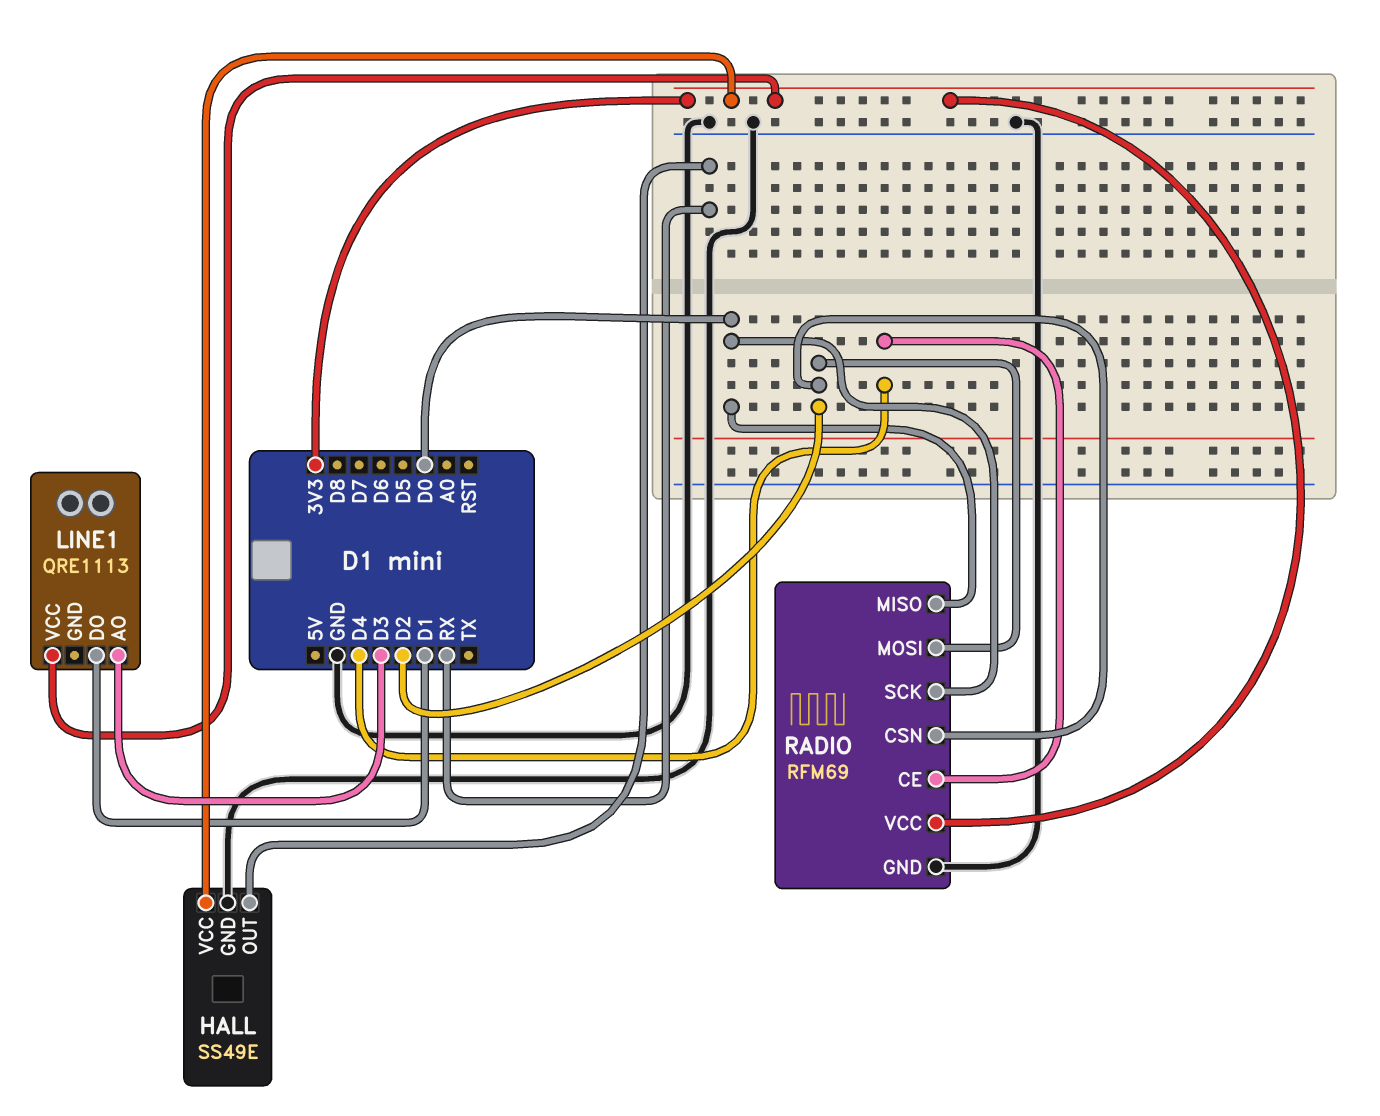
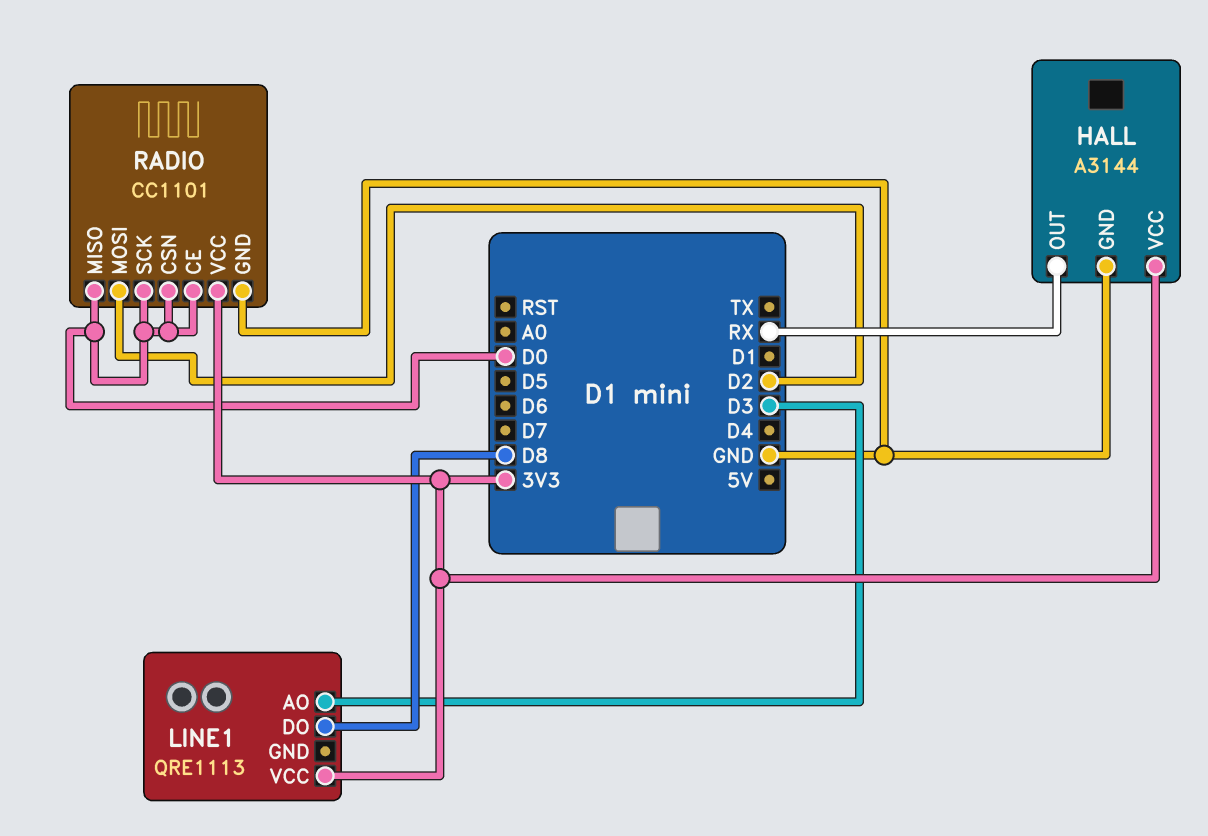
HALL: SS49E -> A3144
LINE1 pin DO: D1 -> D8
RADIO: RFM69 -> CC1101
RADIO pin CE: D4 -> D0
RADIO pin CSN: D2 -> D0

